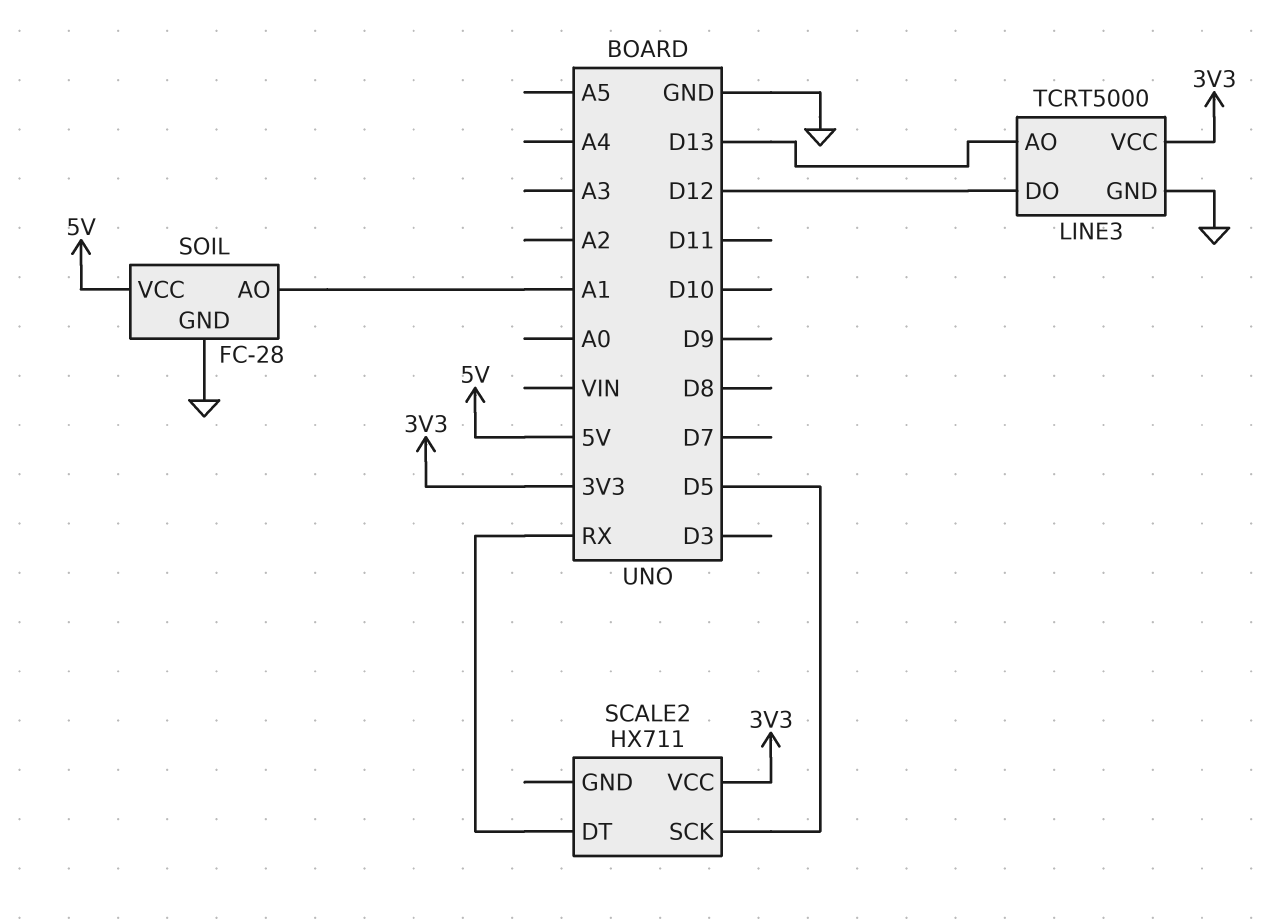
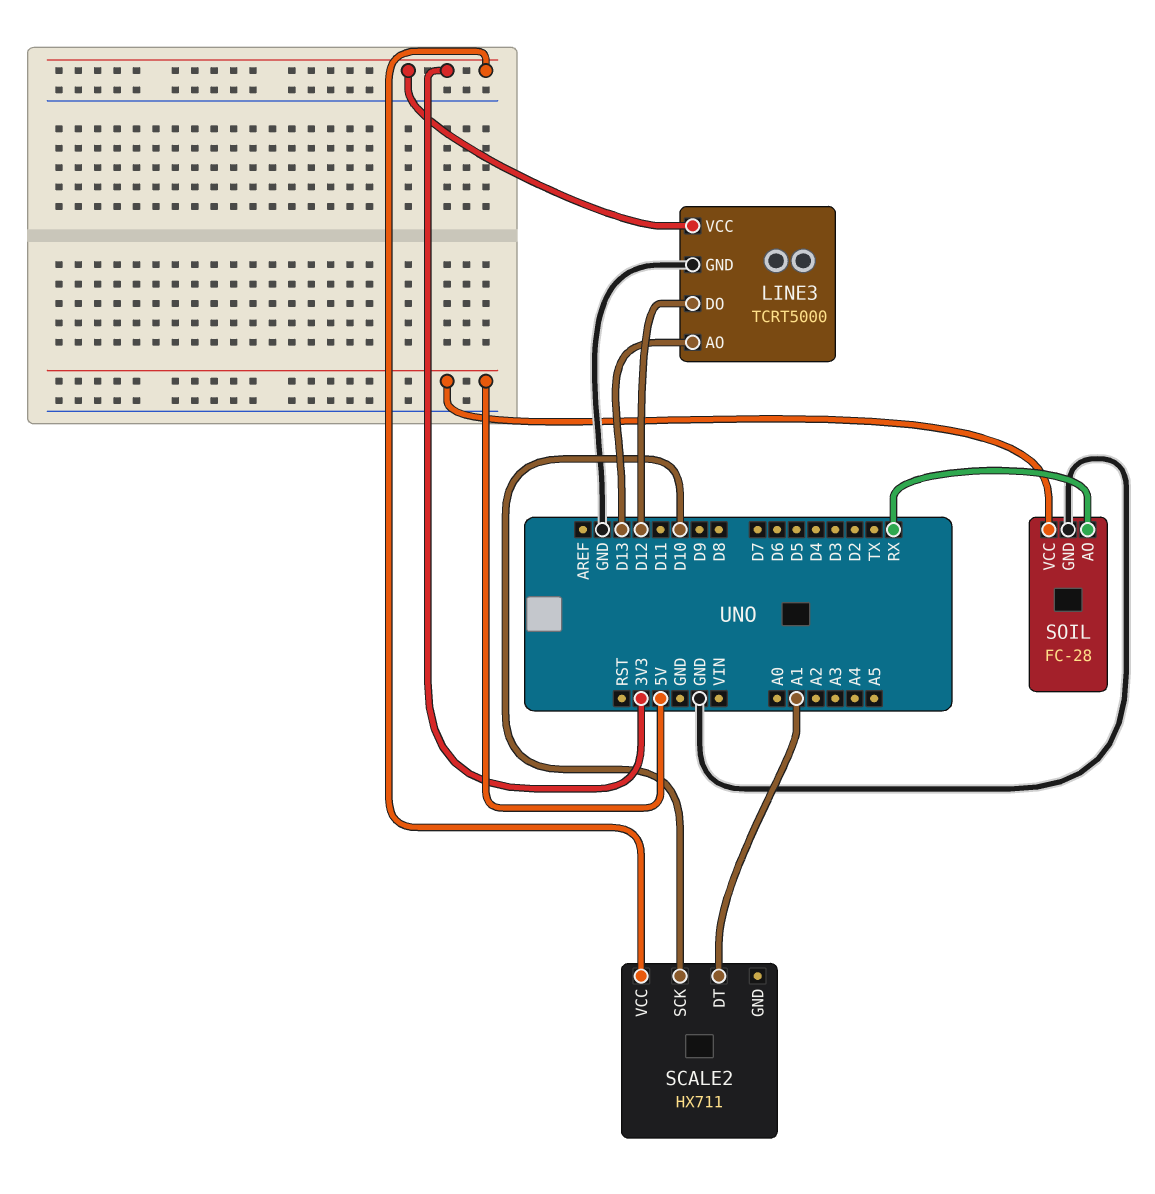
SCALE2 pin DT: RX -> A1
SCALE2 pin SCK: D5 -> D10
SOIL pin AO: A1 -> RX

